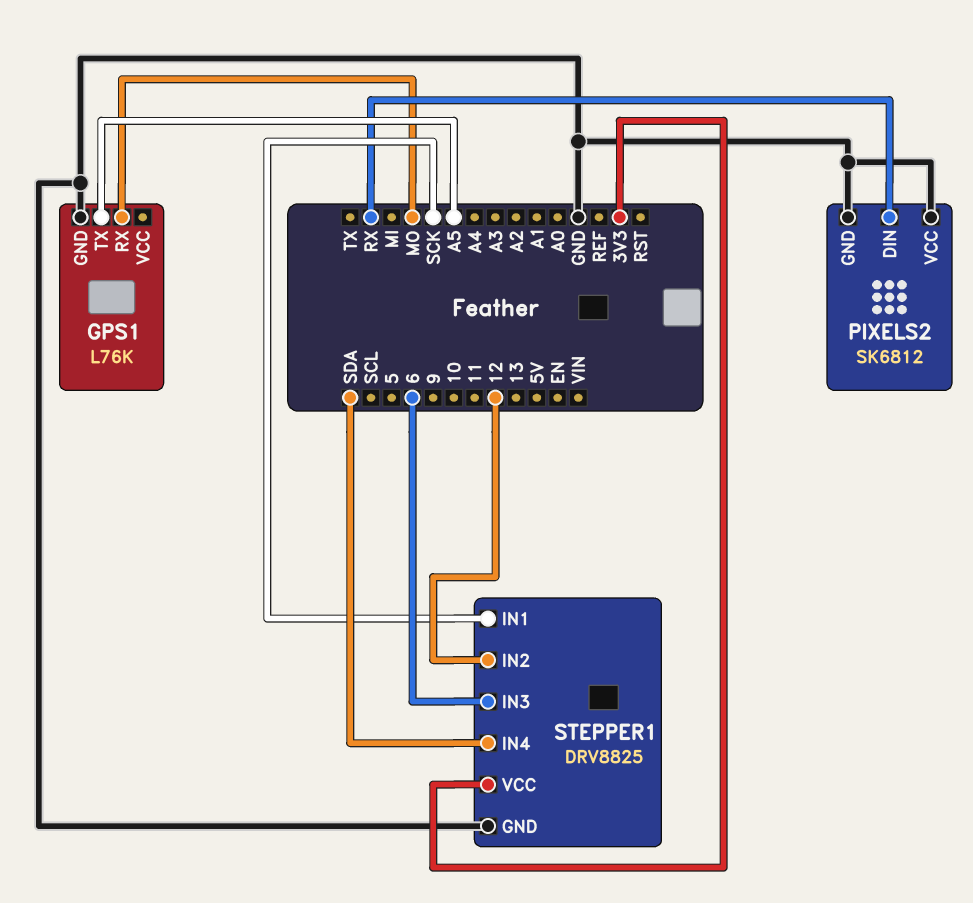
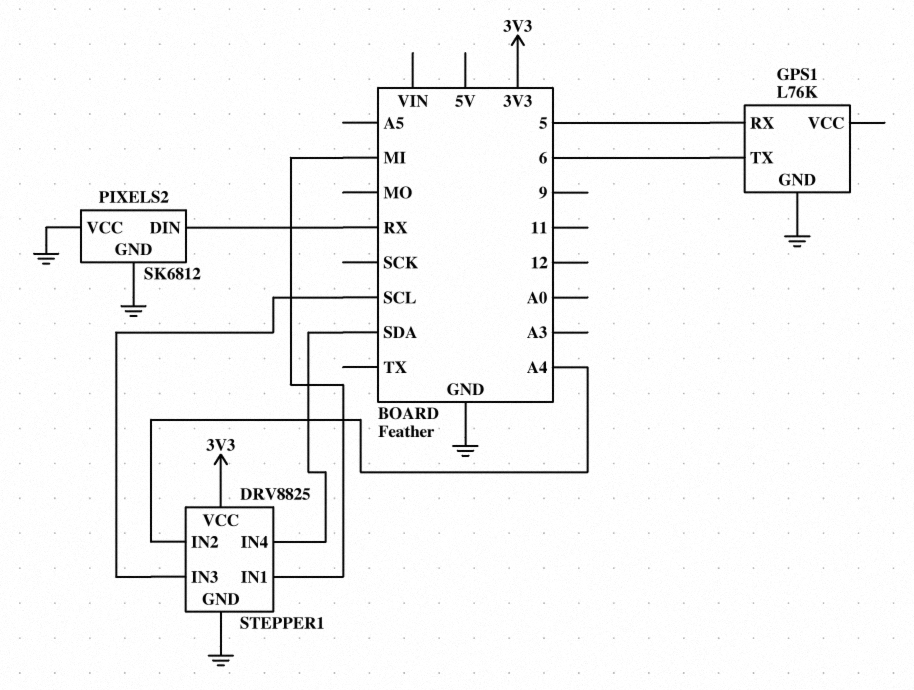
GPS1 pin RX: MO -> 5
GPS1 pin TX: A5 -> 6
STEPPER1 pin IN1: SCK -> MI
STEPPER1 pin IN2: 12 -> A4
STEPPER1 pin IN3: 6 -> SCL

